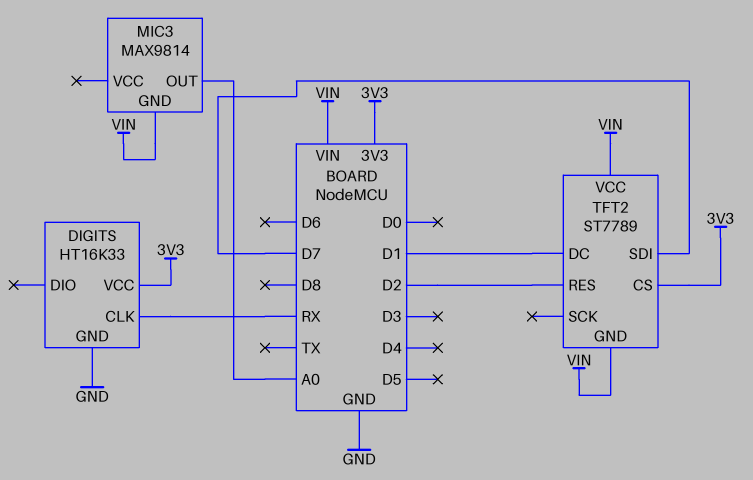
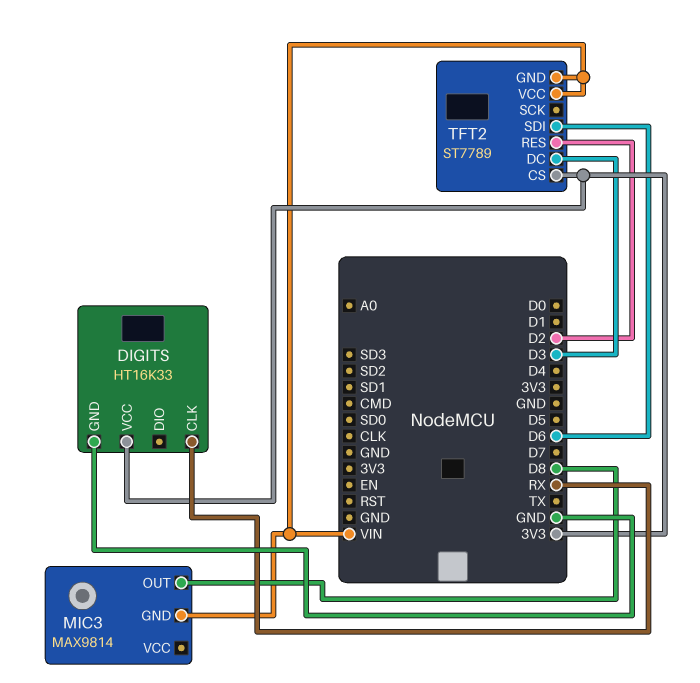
MIC3 pin OUT: A0 -> D8
TFT2 pin DC: D1 -> D3
TFT2 pin SDI: D7 -> D6

